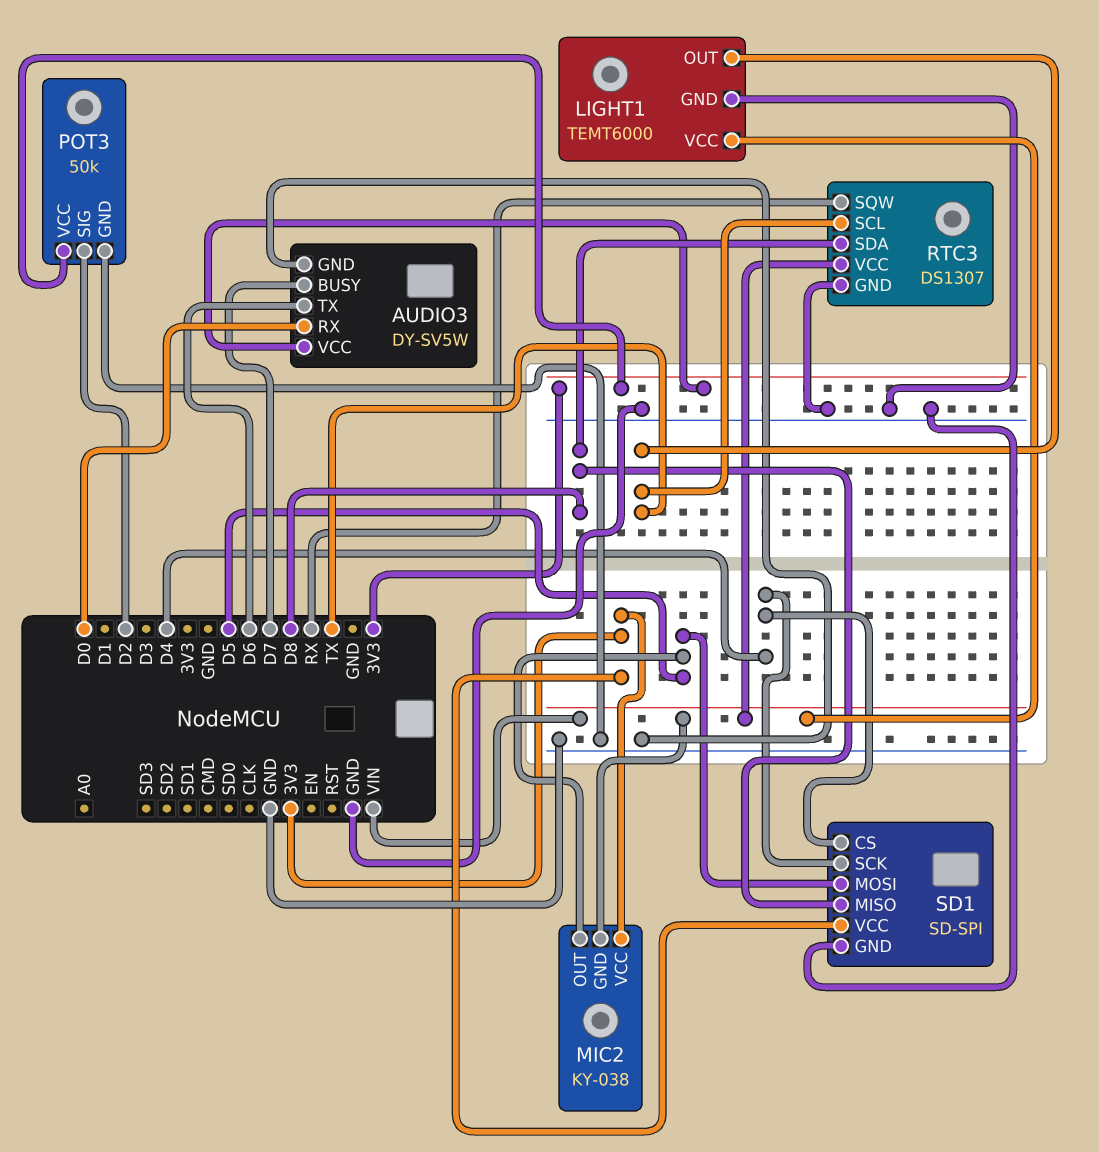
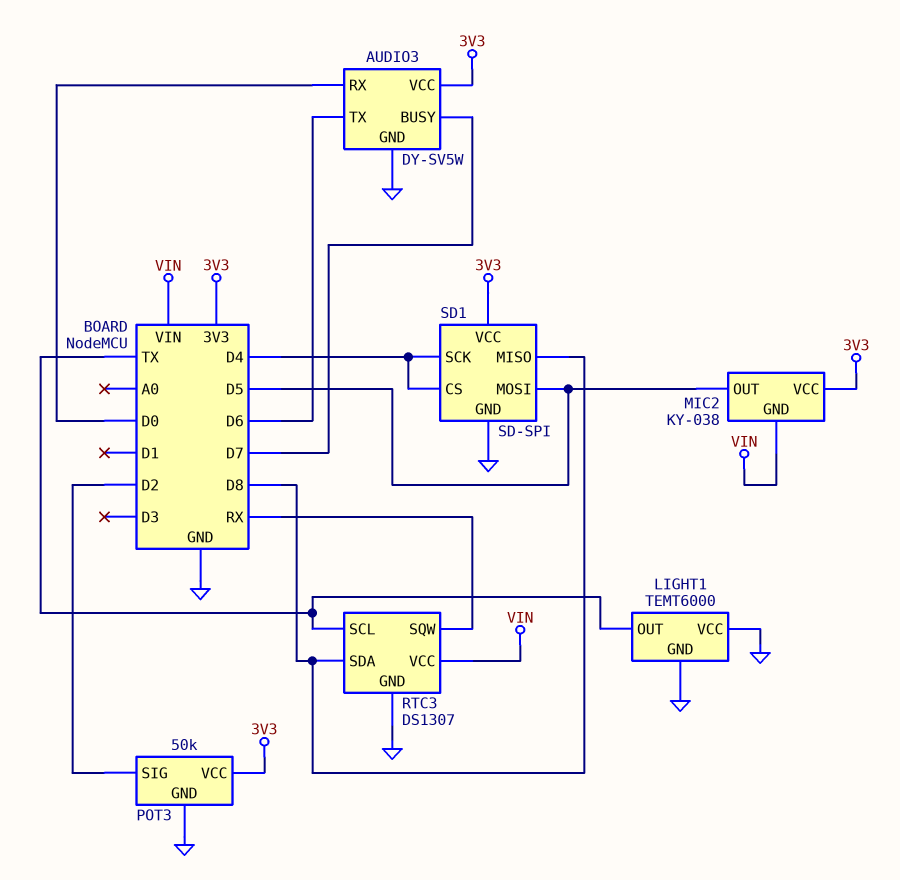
LIGHT1 pin VCC: VIN -> GND

